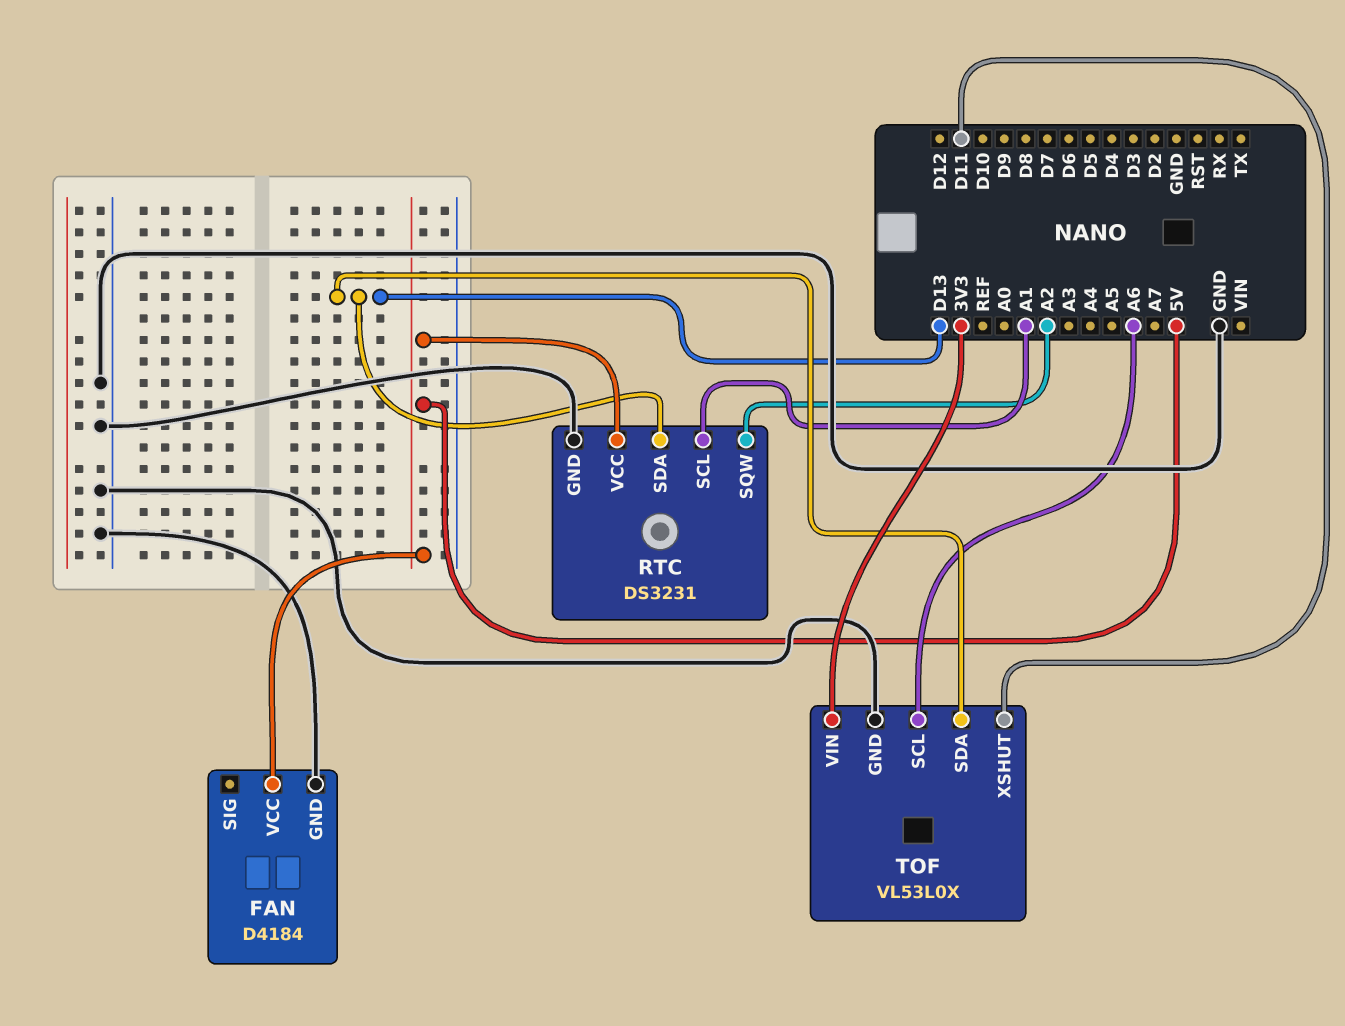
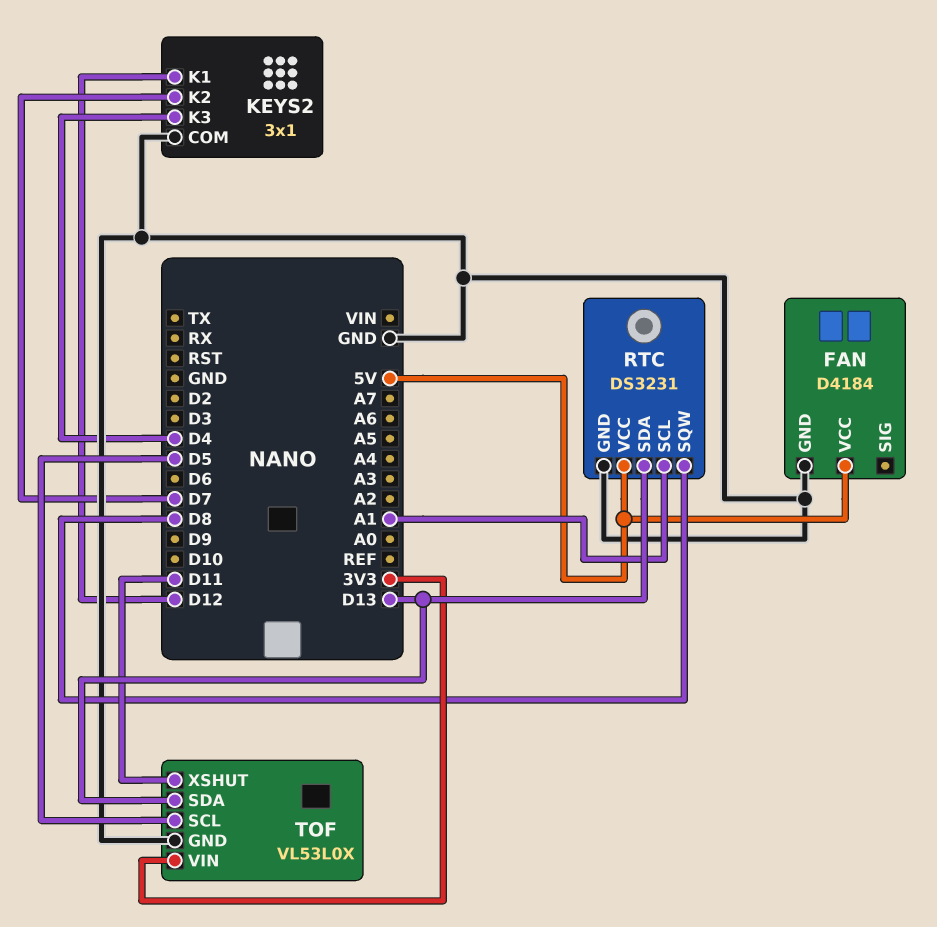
KEYS2: none -> 3x1
KEYS2 pin COM: none -> GND
KEYS2 pin K1: none -> D12
KEYS2 pin K2: none -> D7
KEYS2 pin K3: none -> D4
RTC pin SQW: A2 -> D8
TOF pin SCL: A6 -> D5

